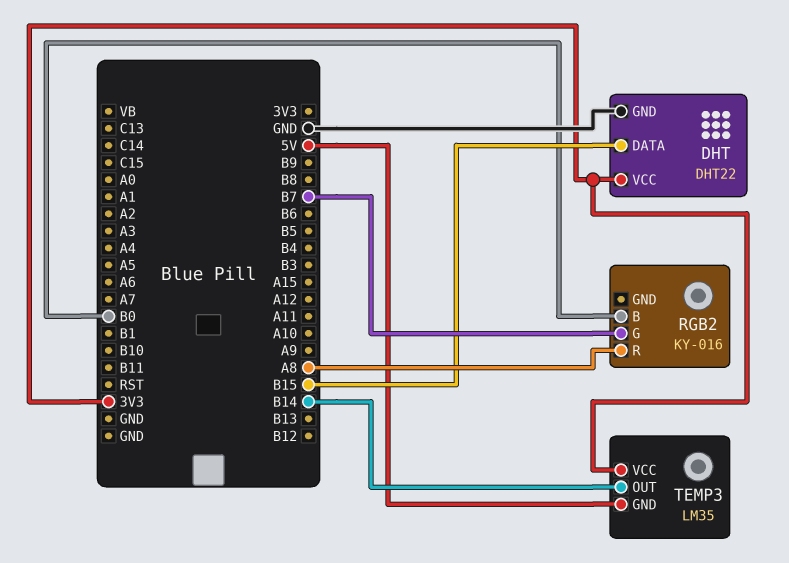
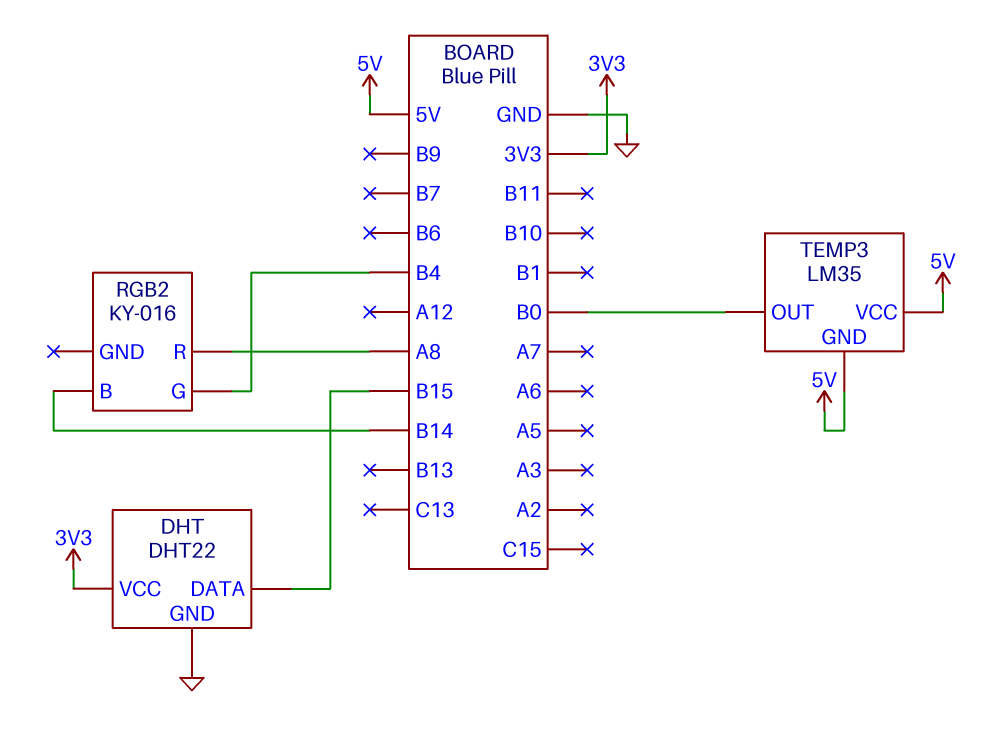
RGB2 pin B: B0 -> B14
RGB2 pin G: B7 -> B4
TEMP3 pin OUT: B14 -> B0
TEMP3 pin VCC: 3V3 -> 5V

